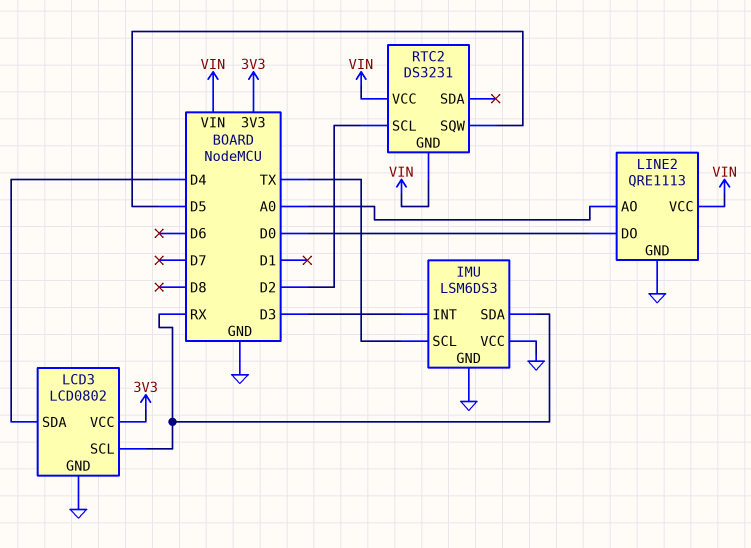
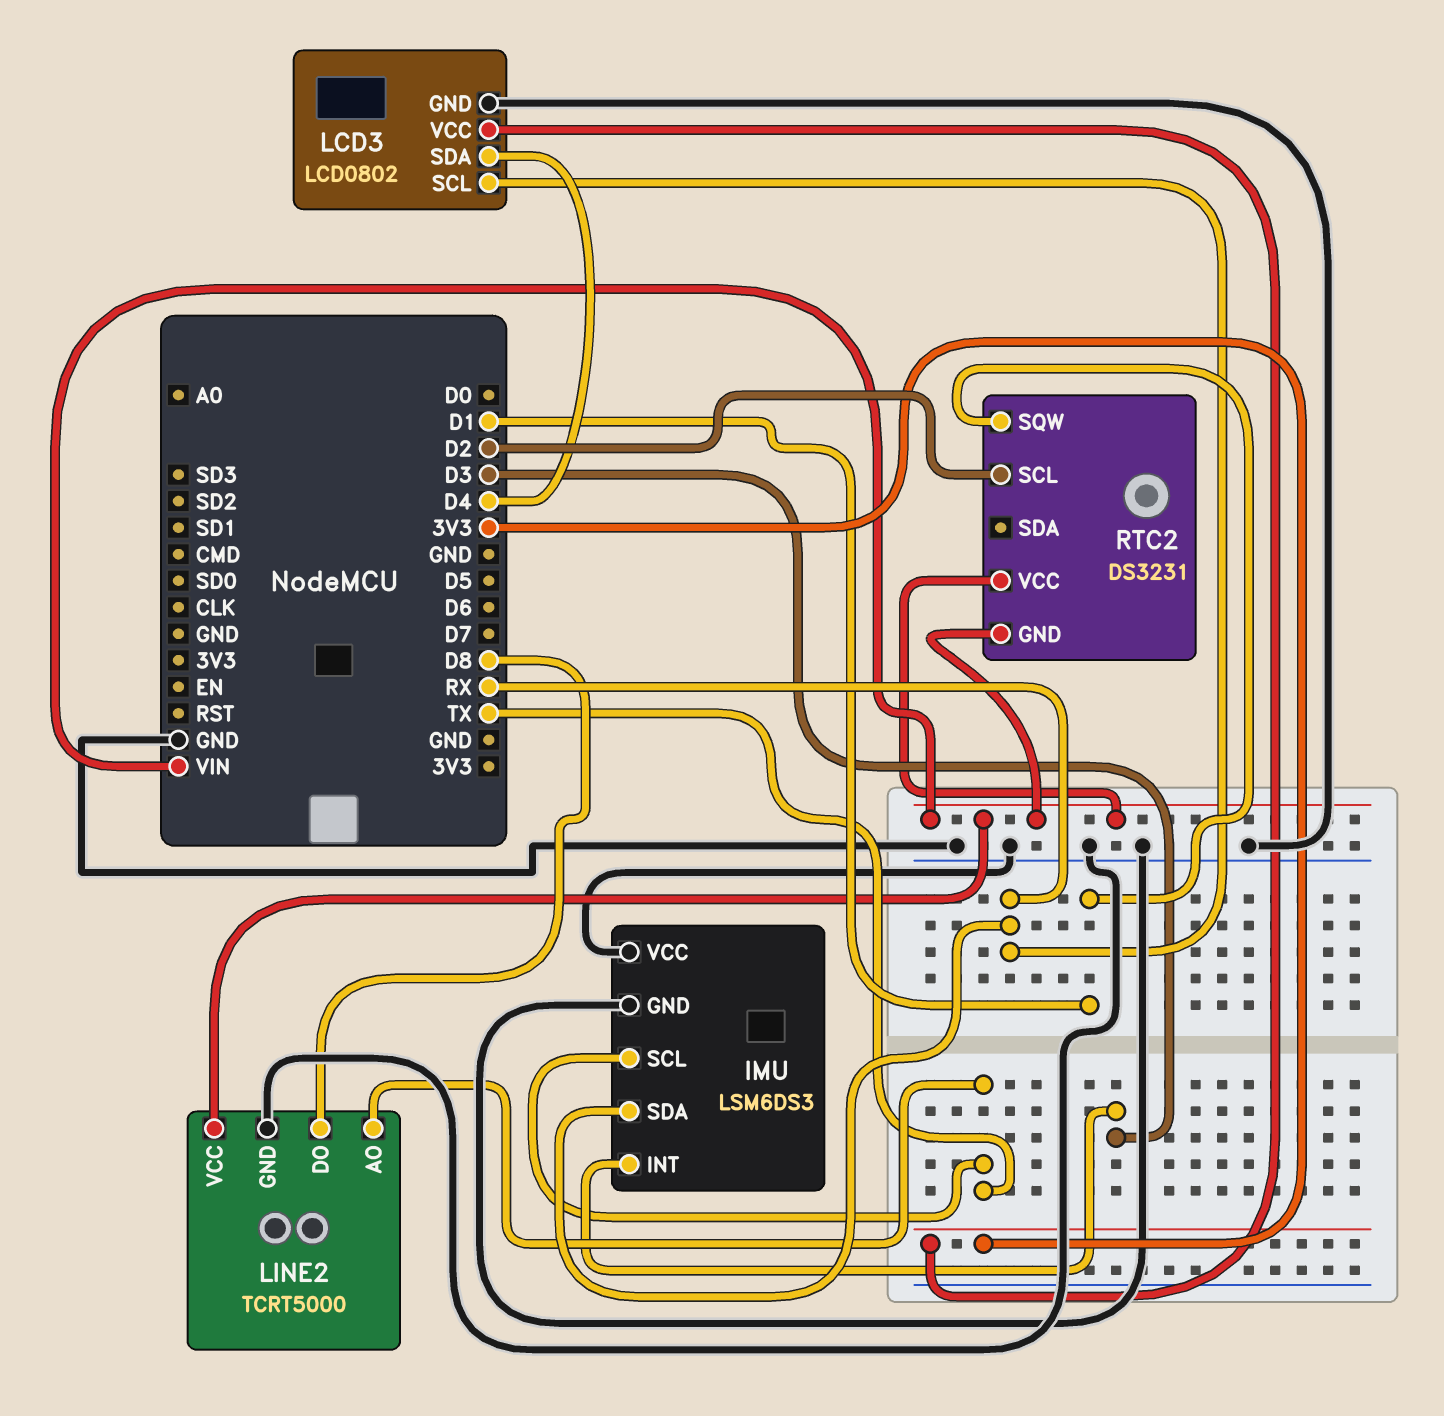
LINE2: QRE1113 -> TCRT5000
LINE2 pin AO: A0 -> TX
LINE2 pin DO: D0 -> D8
RTC2 pin SQW: D5 -> D1

